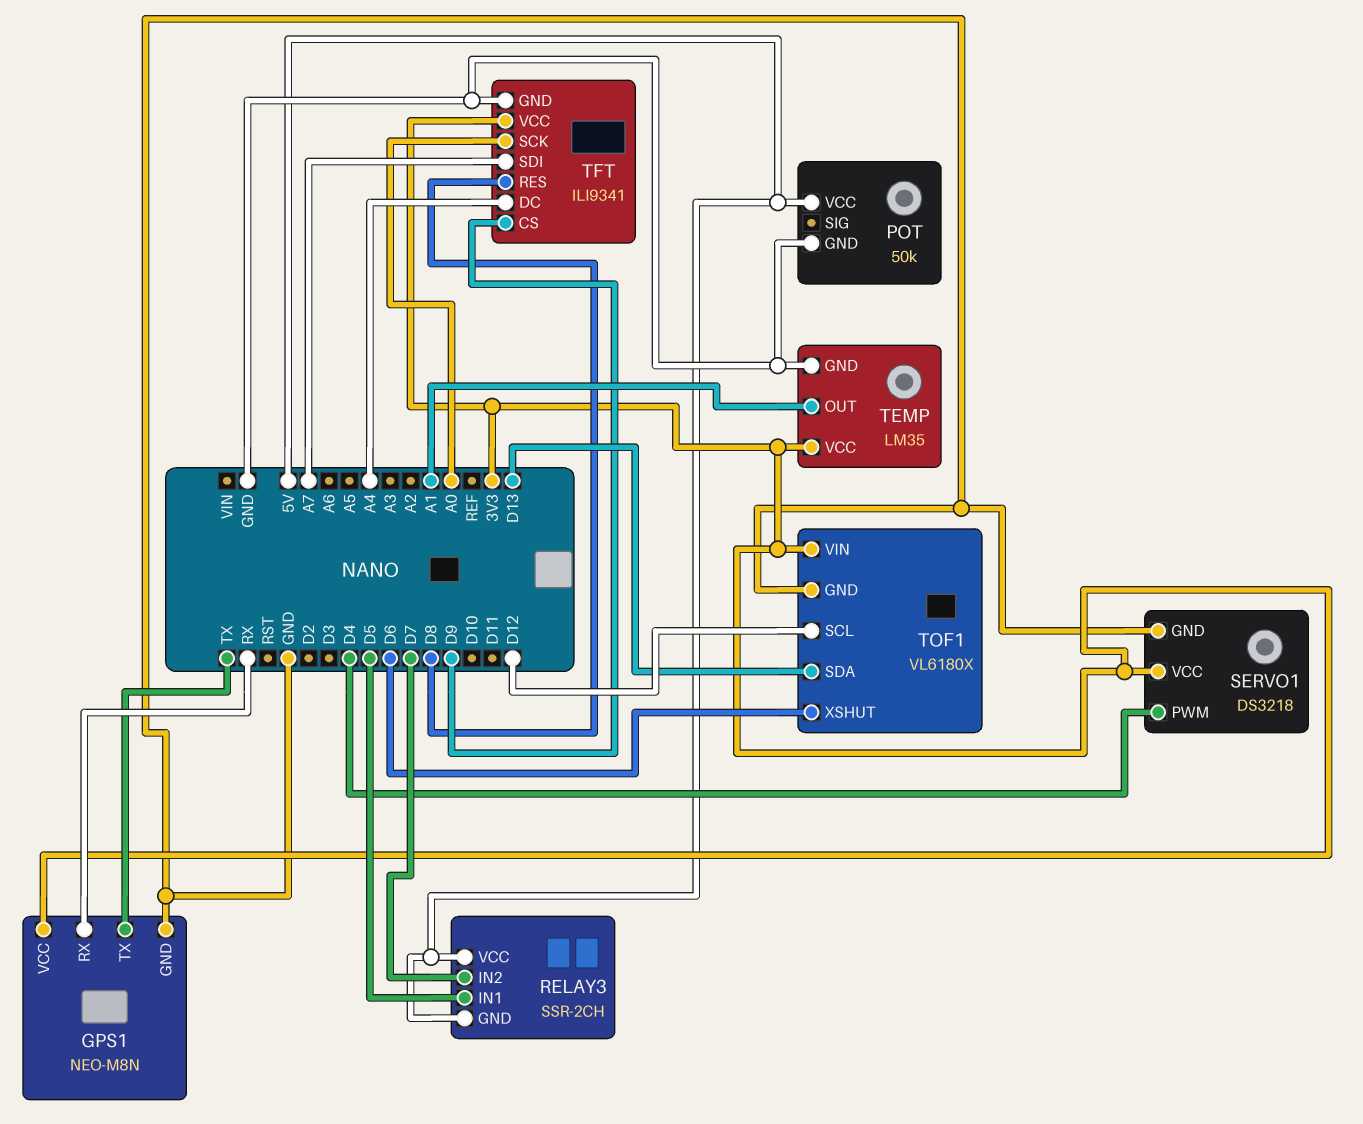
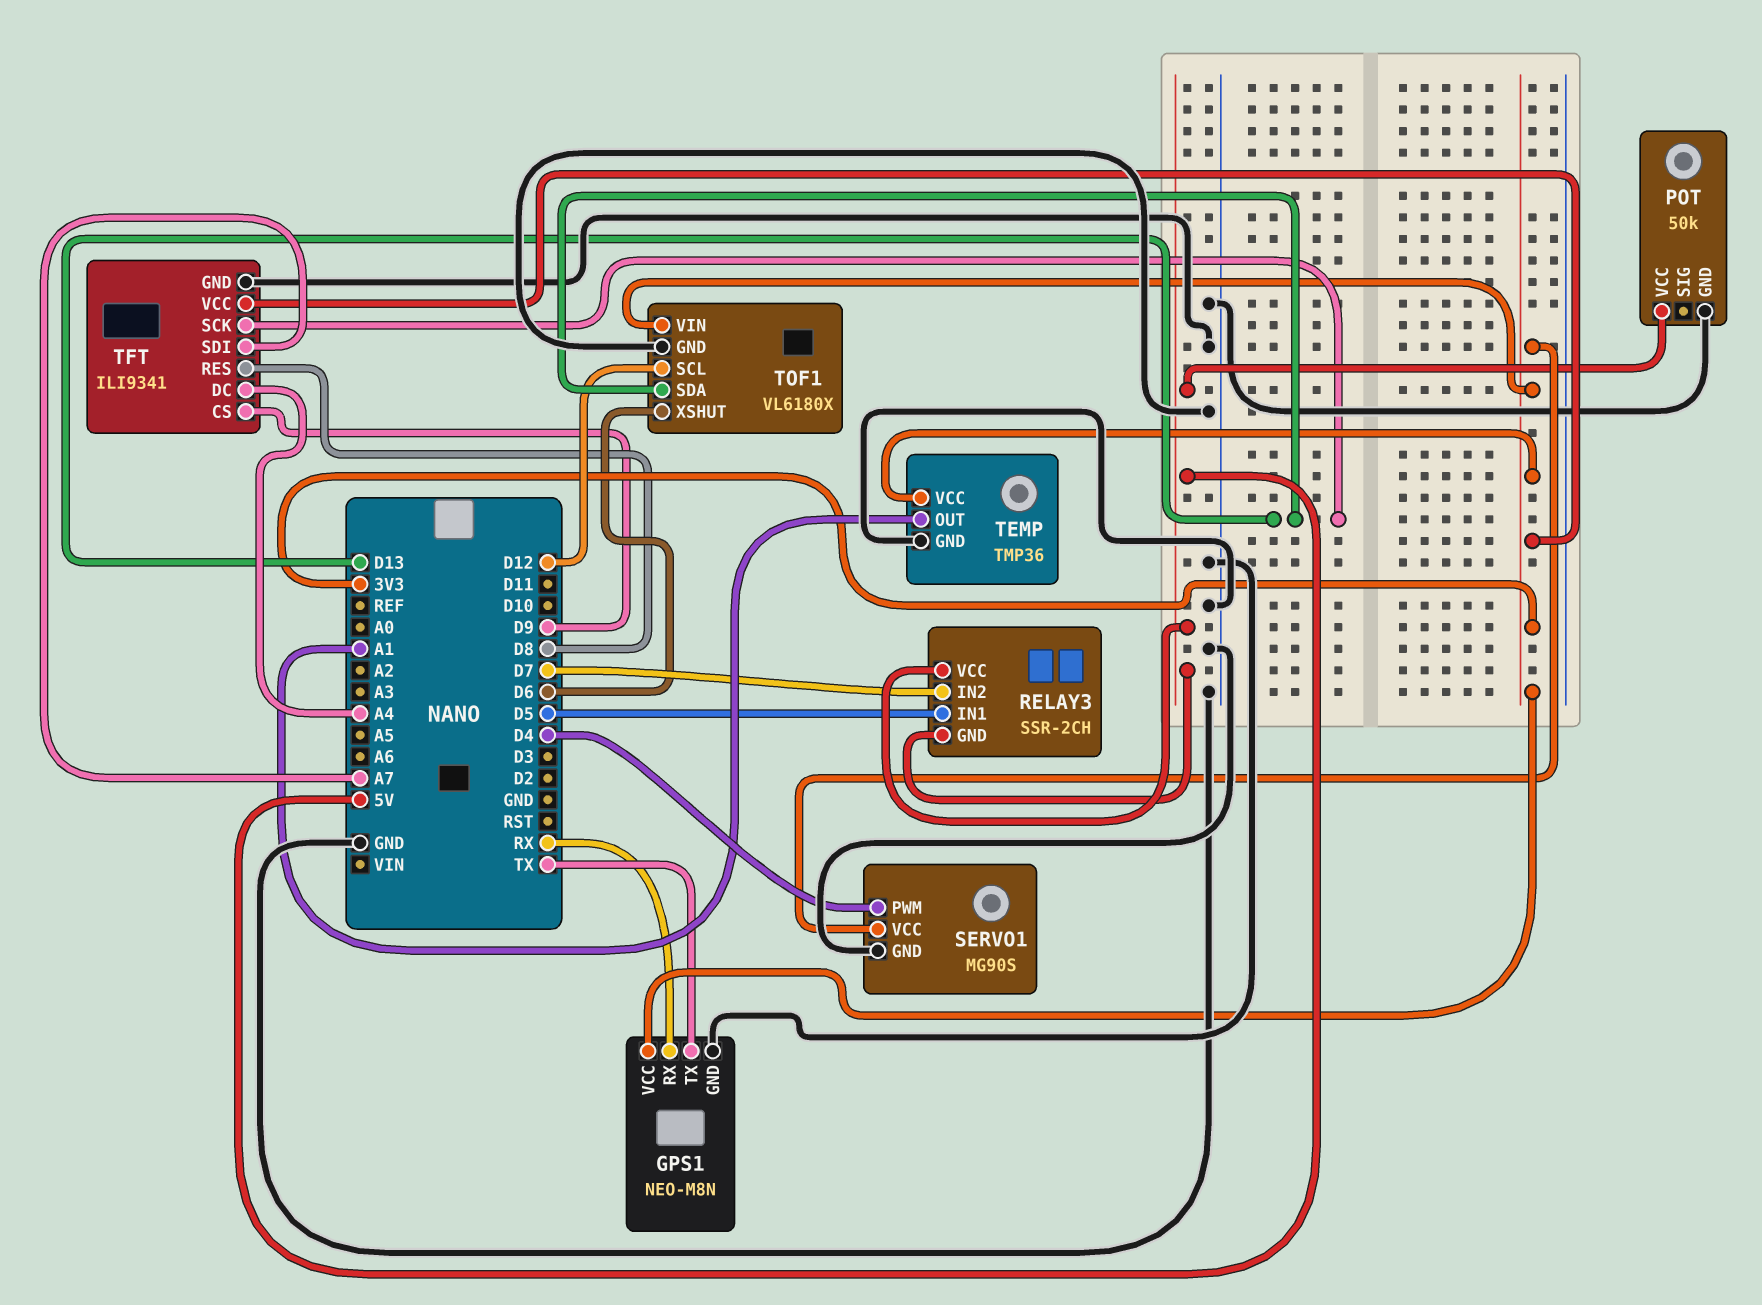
SERVO1: DS3218 -> MG90S
TEMP: LM35 -> TMP36
TFT pin SCK: A0 -> D13

